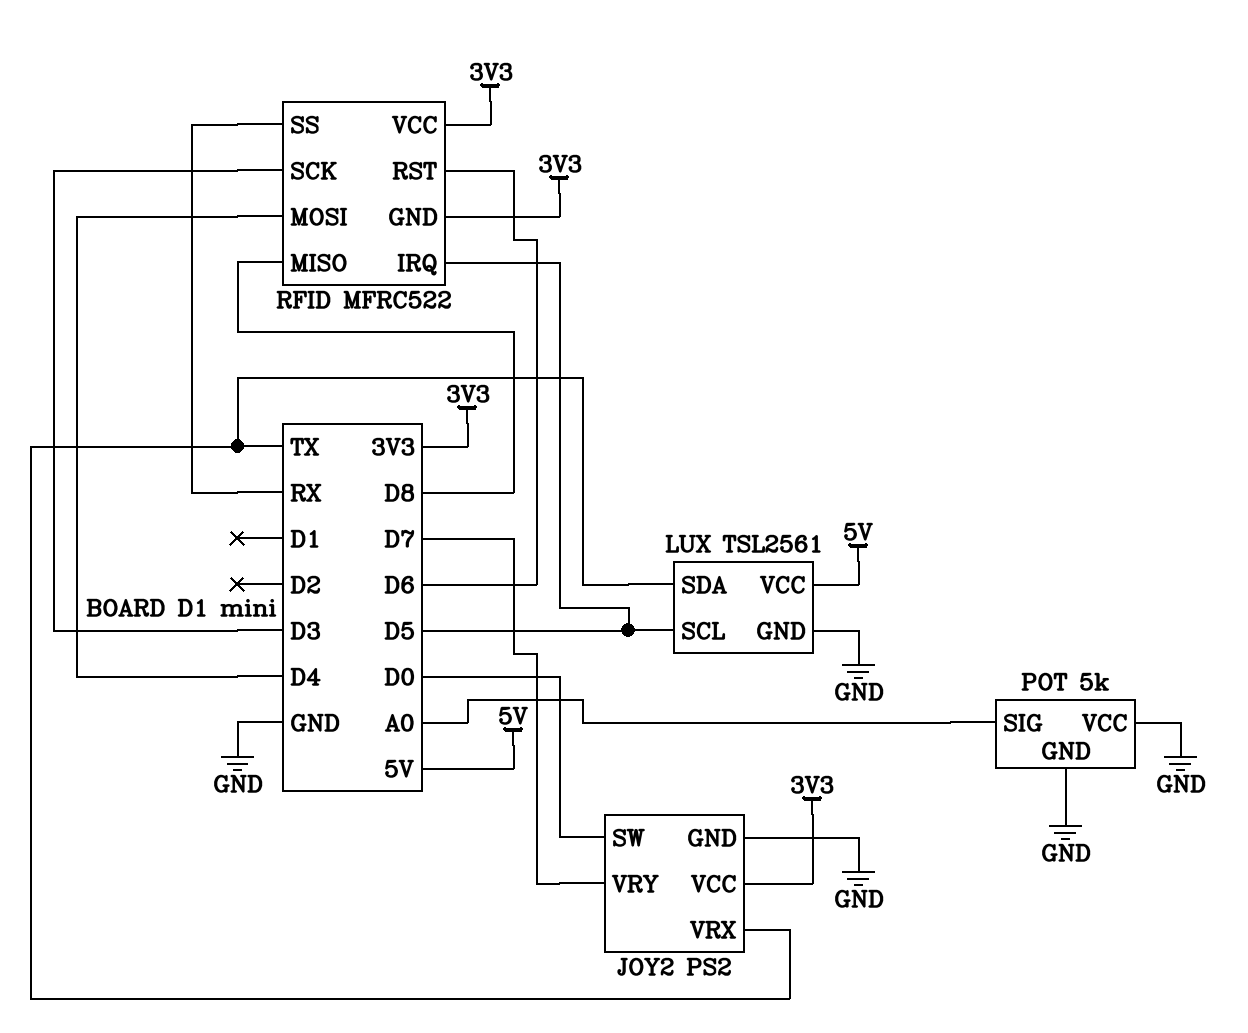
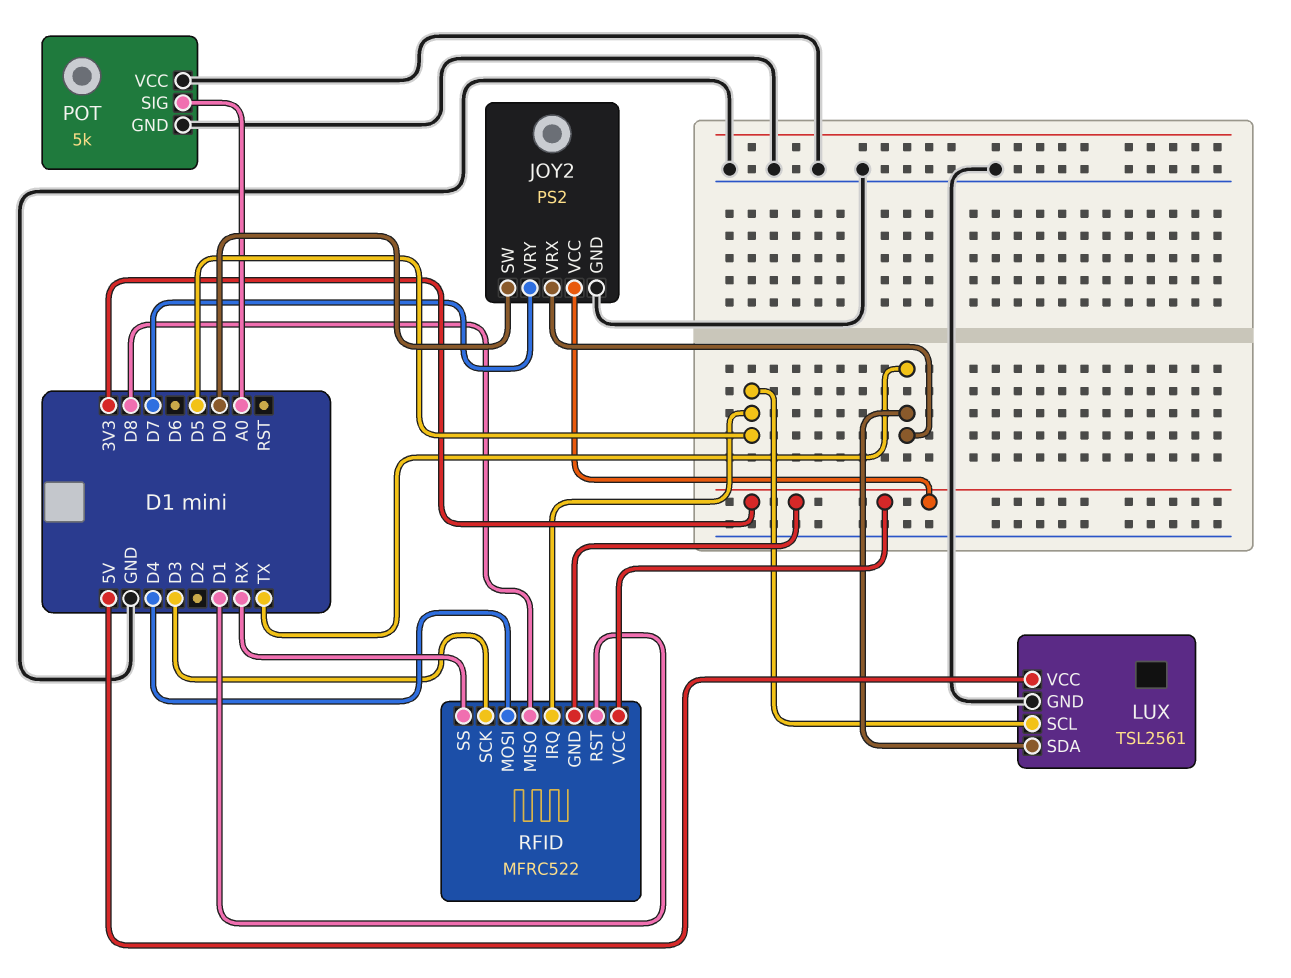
RFID pin RST: D6 -> D1

